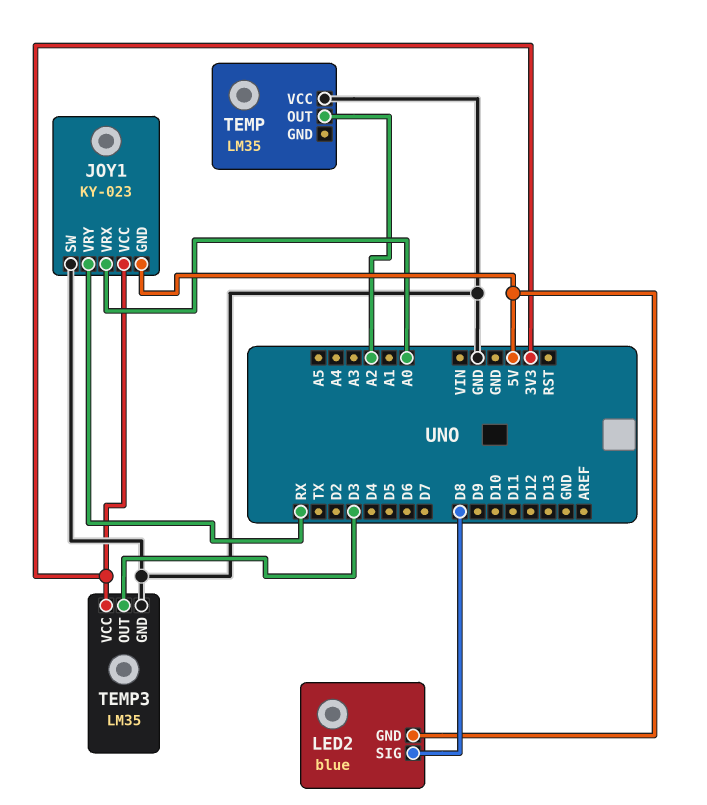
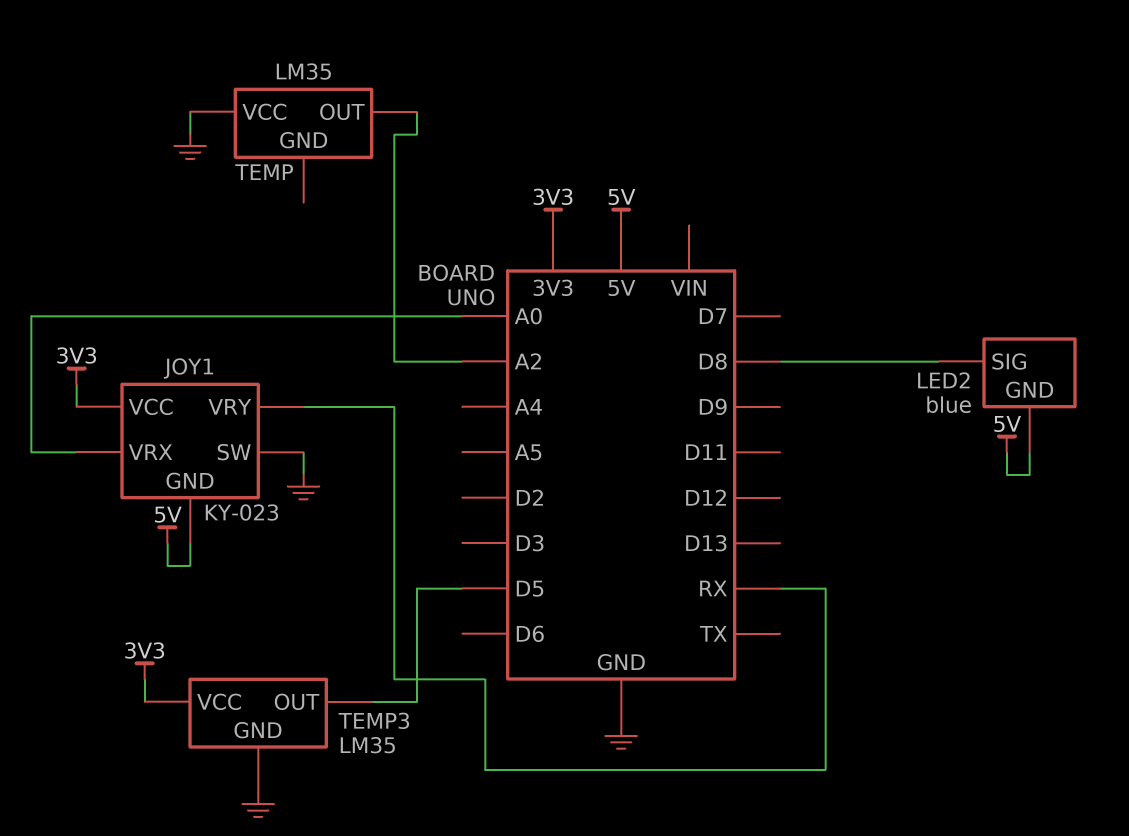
TEMP3 pin OUT: D3 -> D5

